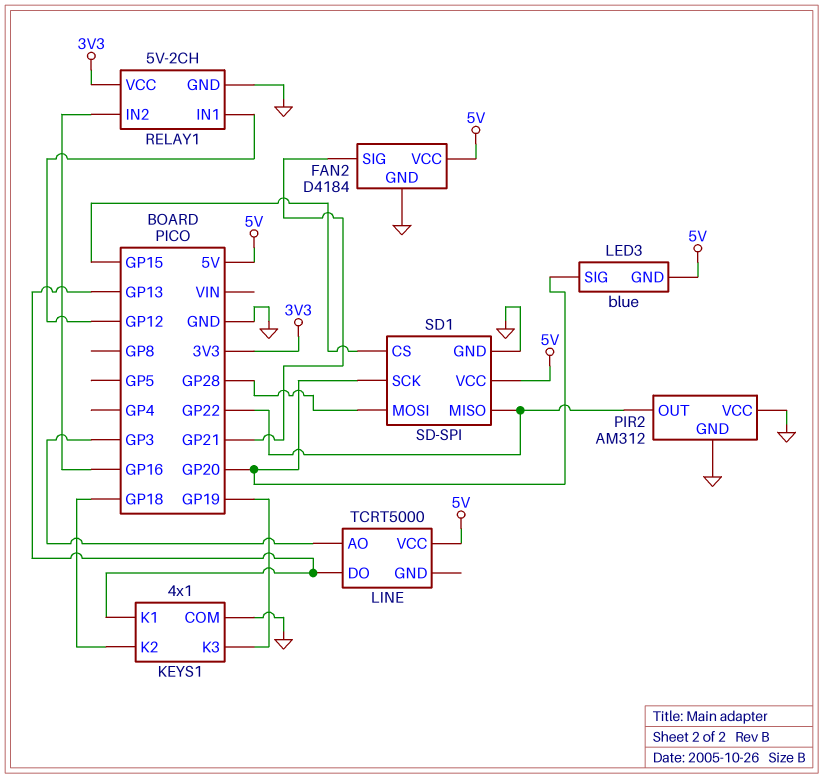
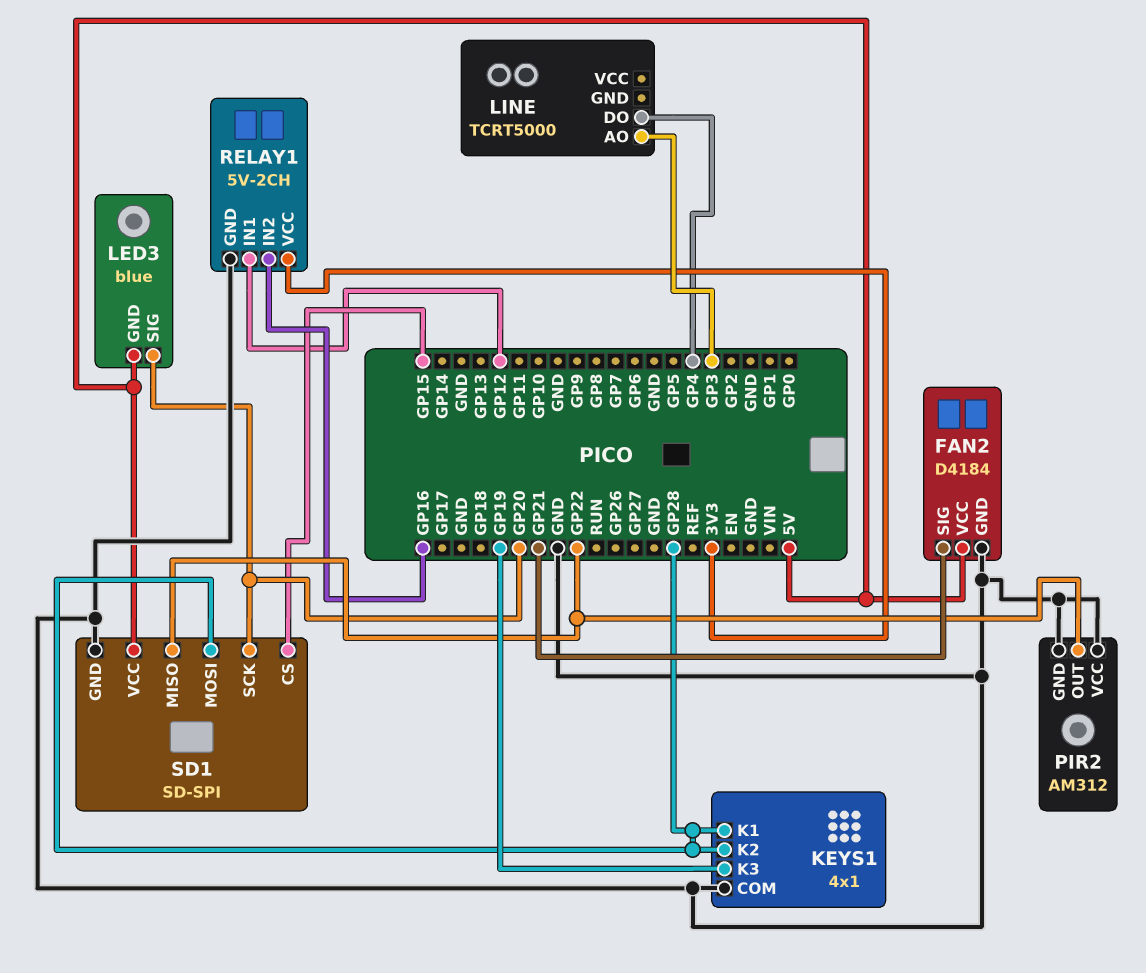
KEYS1 pin K1: GP13 -> GP28
KEYS1 pin K2: GP18 -> GP28
LINE pin DO: GP13 -> GP4
LINE pin VCC: 5V -> none

